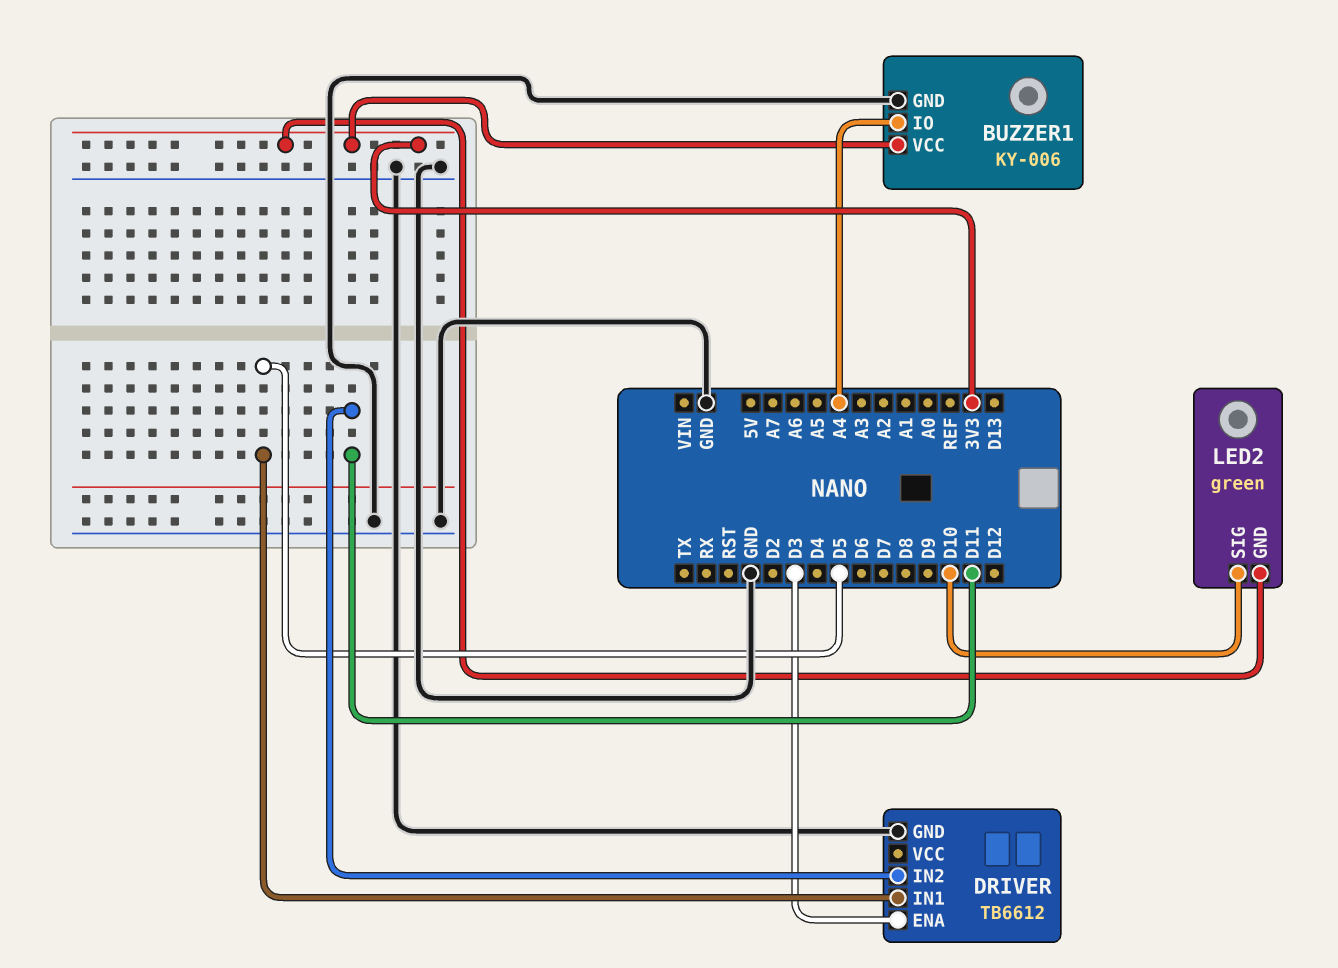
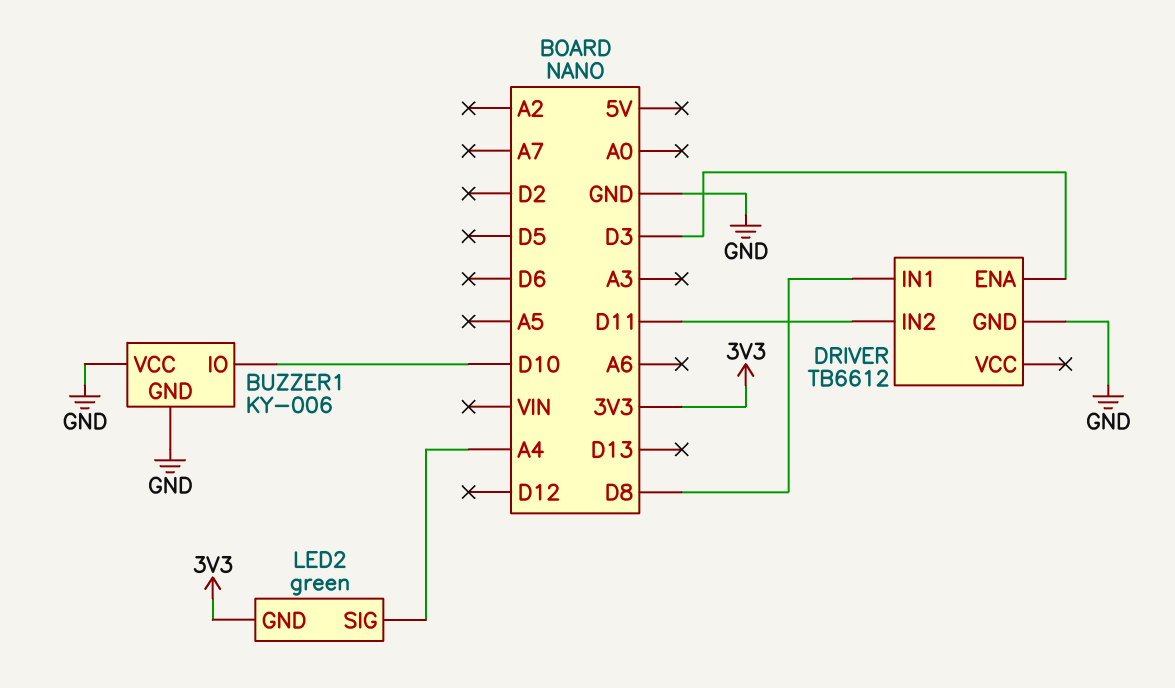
BUZZER1 pin IO: A4 -> D10
BUZZER1 pin VCC: 3V3 -> GND
DRIVER pin IN1: D5 -> D8
LED2 pin SIG: D10 -> A4

